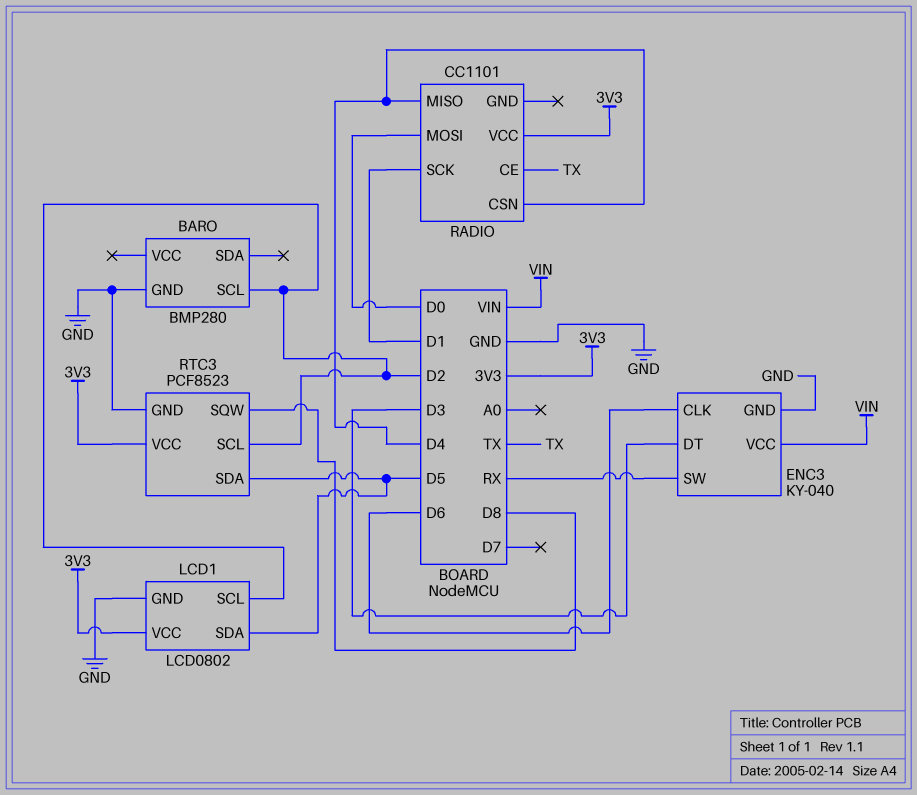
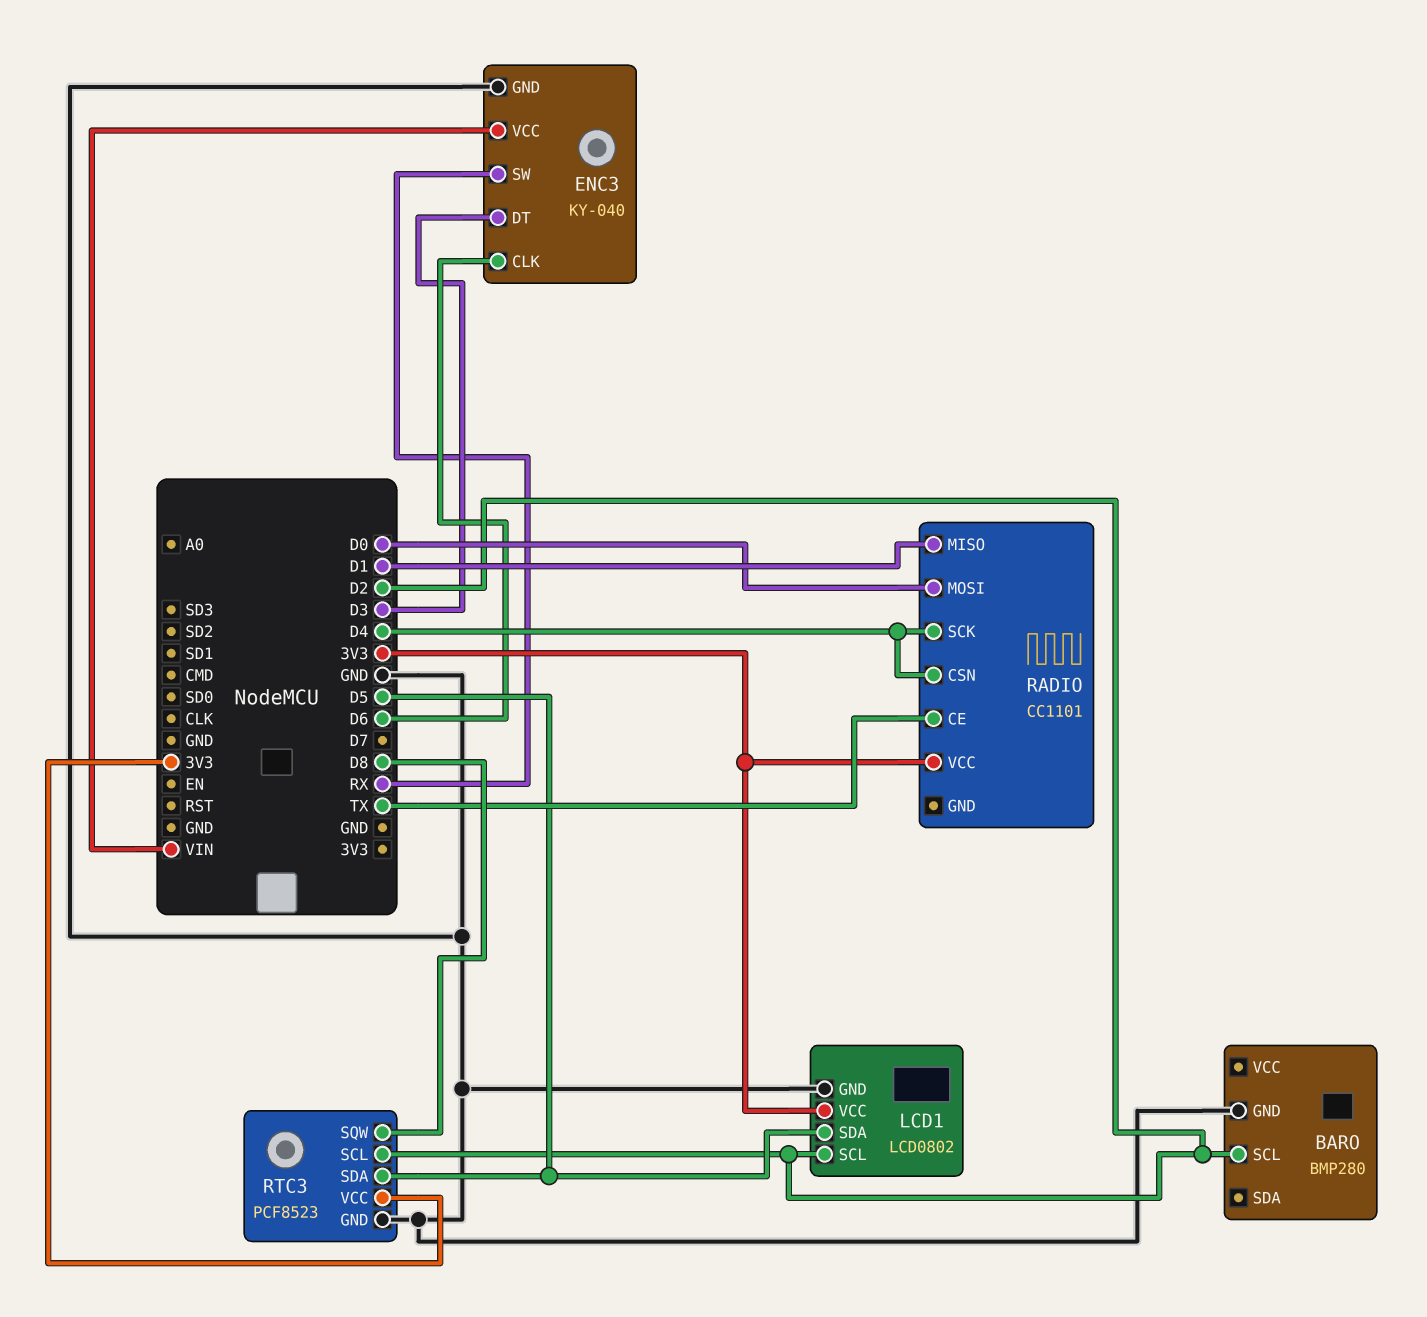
RADIO pin MISO: D4 -> D1
RADIO pin SCK: D1 -> D4

